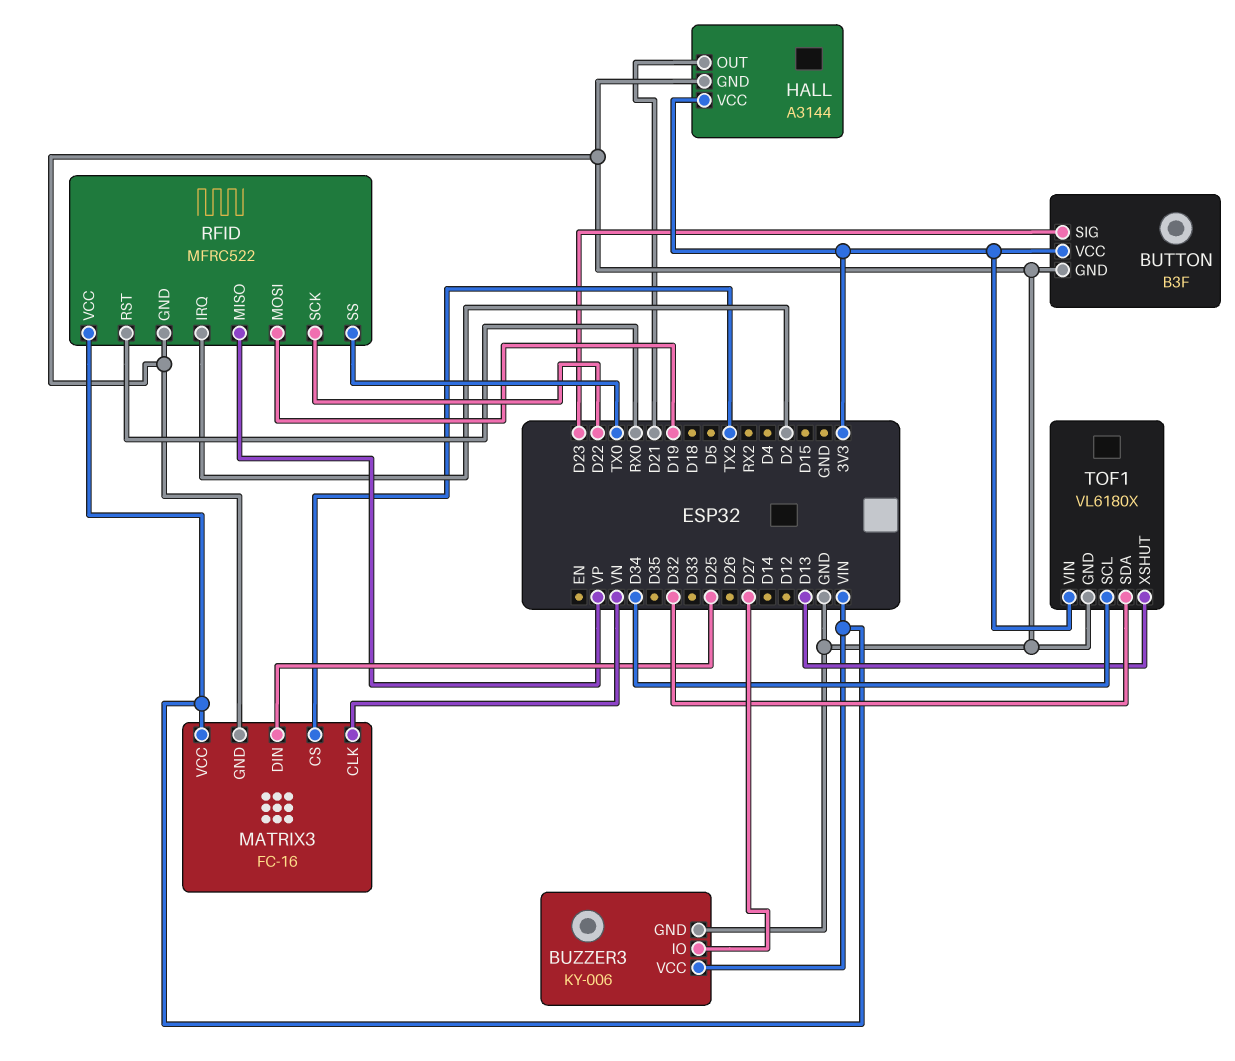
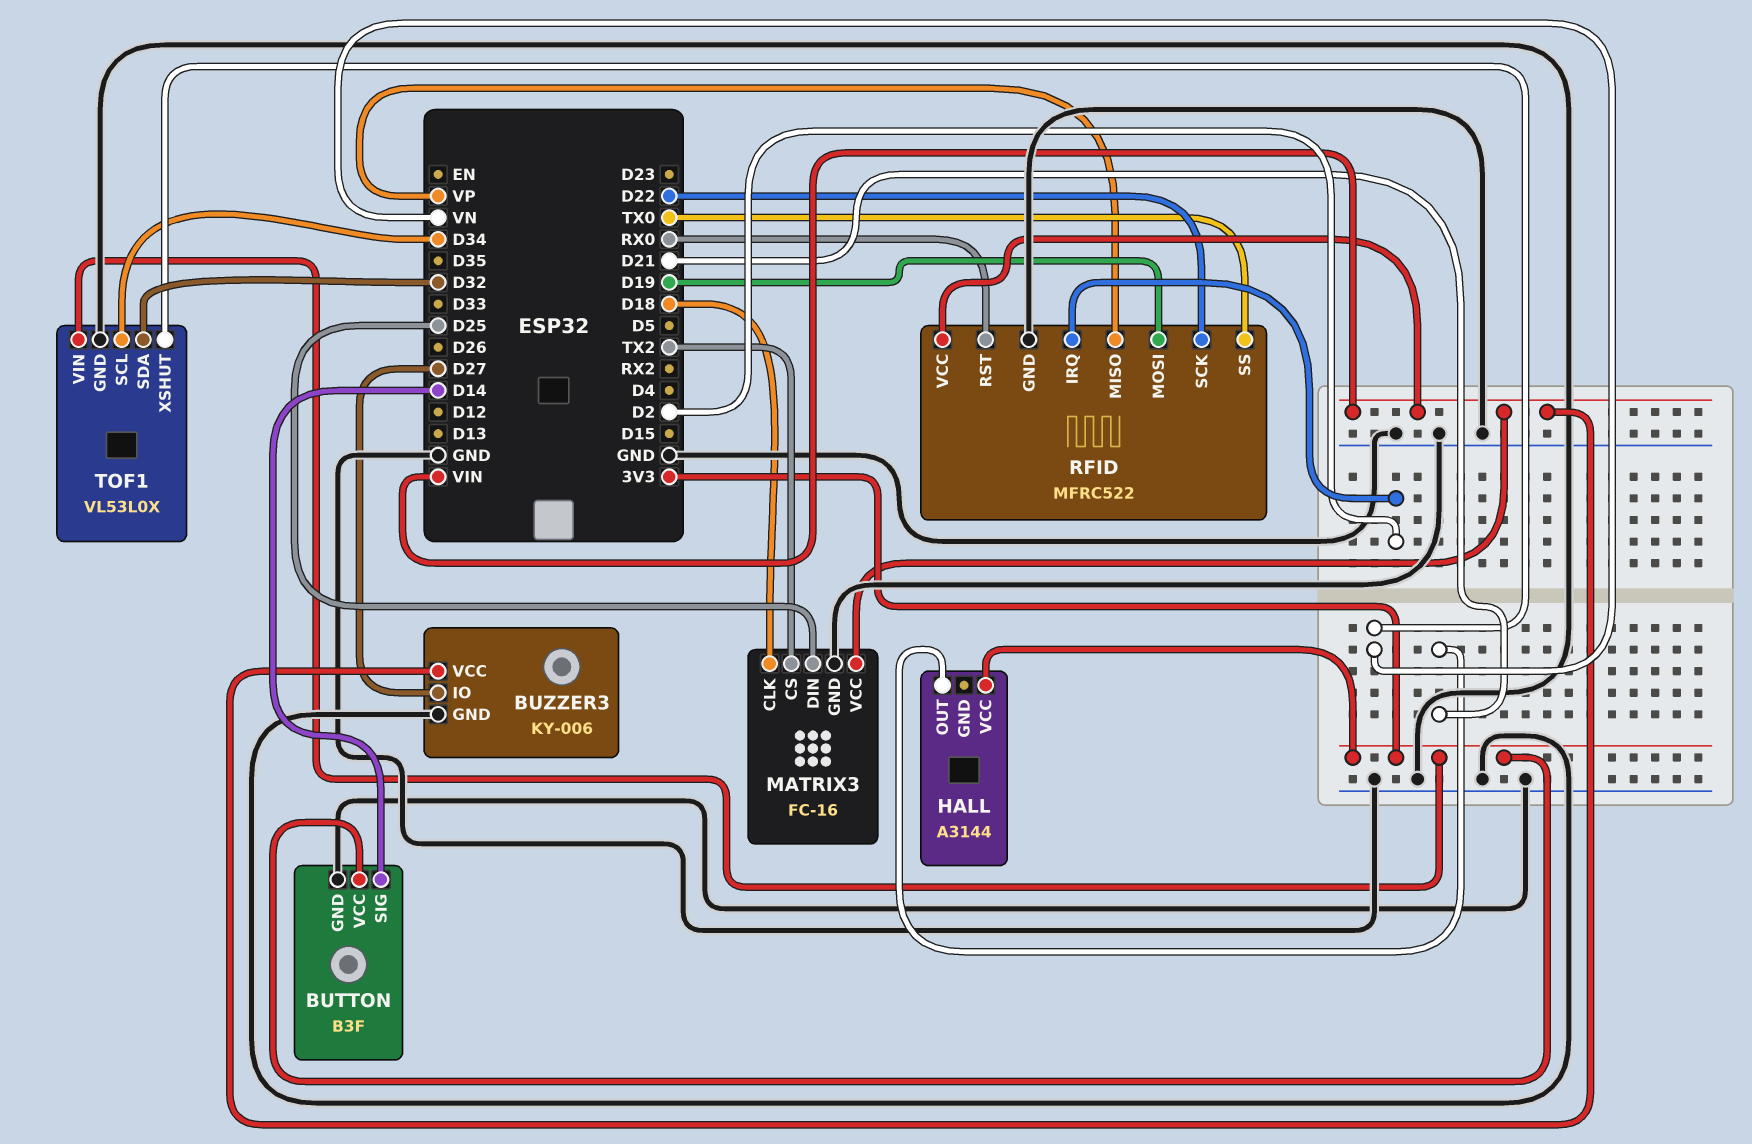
BUTTON pin SIG: D23 -> D14
HALL pin GND: GND -> none
MATRIX3 pin CLK: VN -> D18
TOF1: VL6180X -> VL53L0X
TOF1 pin XSHUT: D13 -> VN

